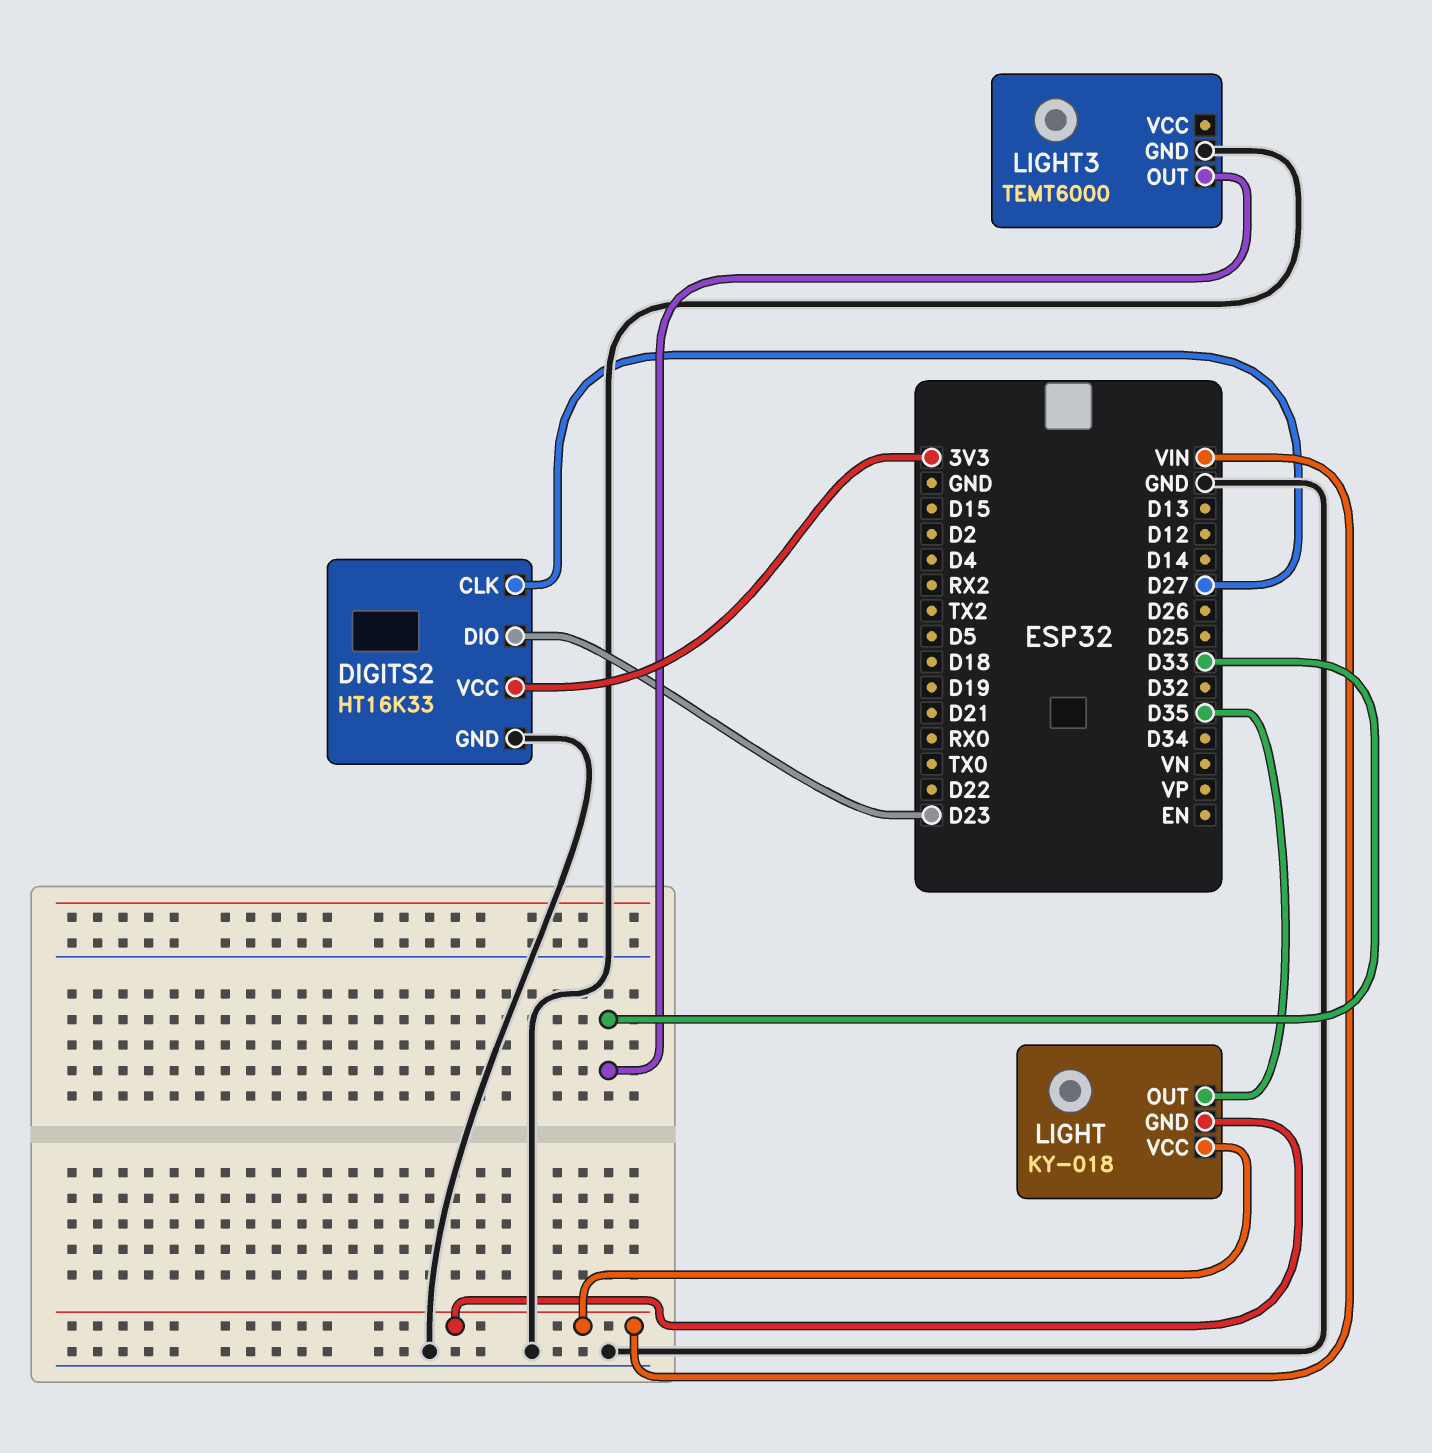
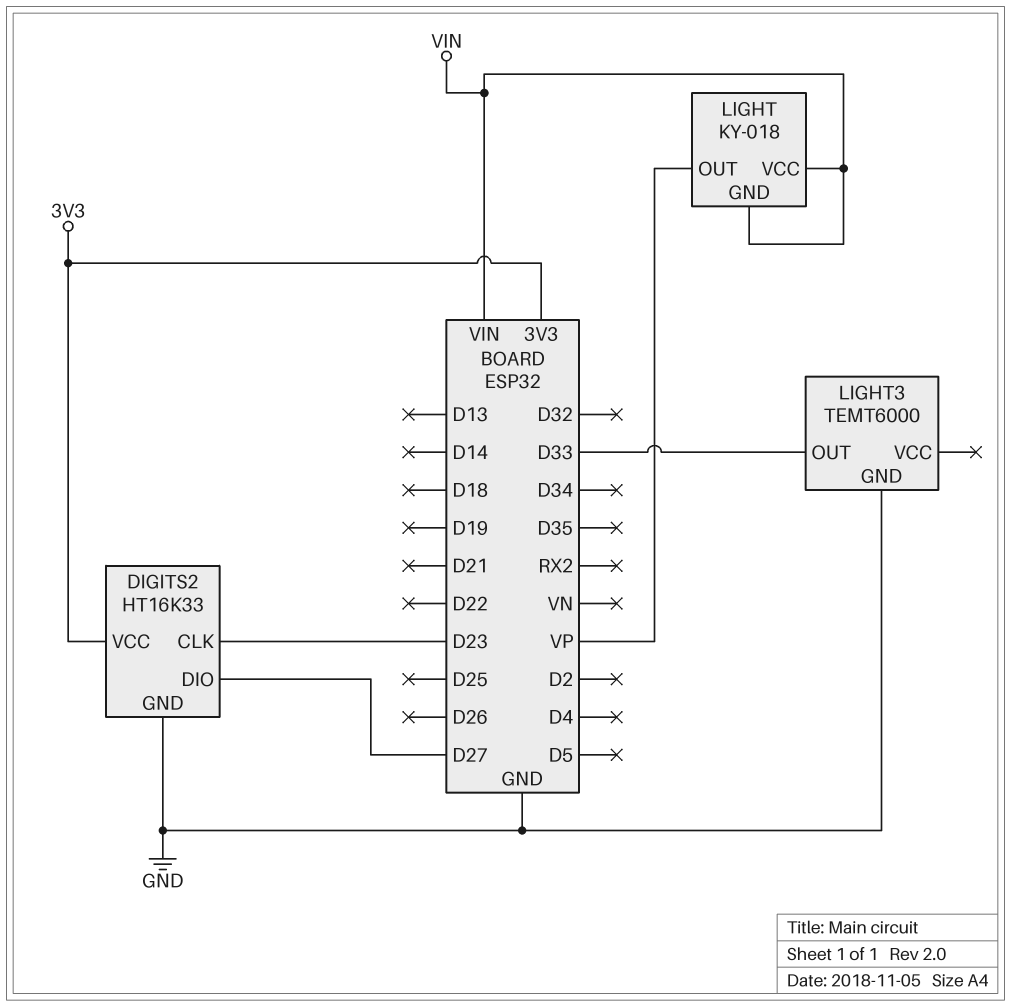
DIGITS2 pin CLK: D27 -> D23
DIGITS2 pin DIO: D23 -> D27
LIGHT pin OUT: D35 -> VP

